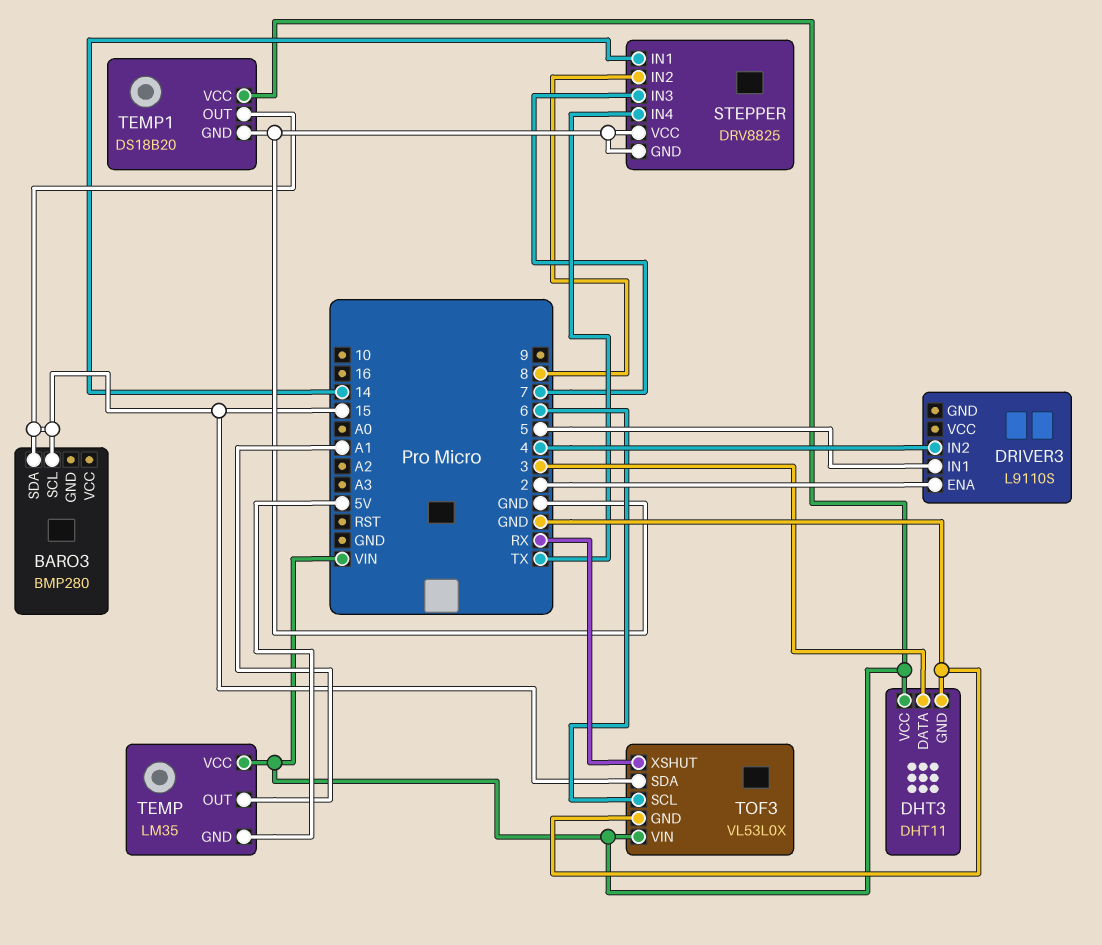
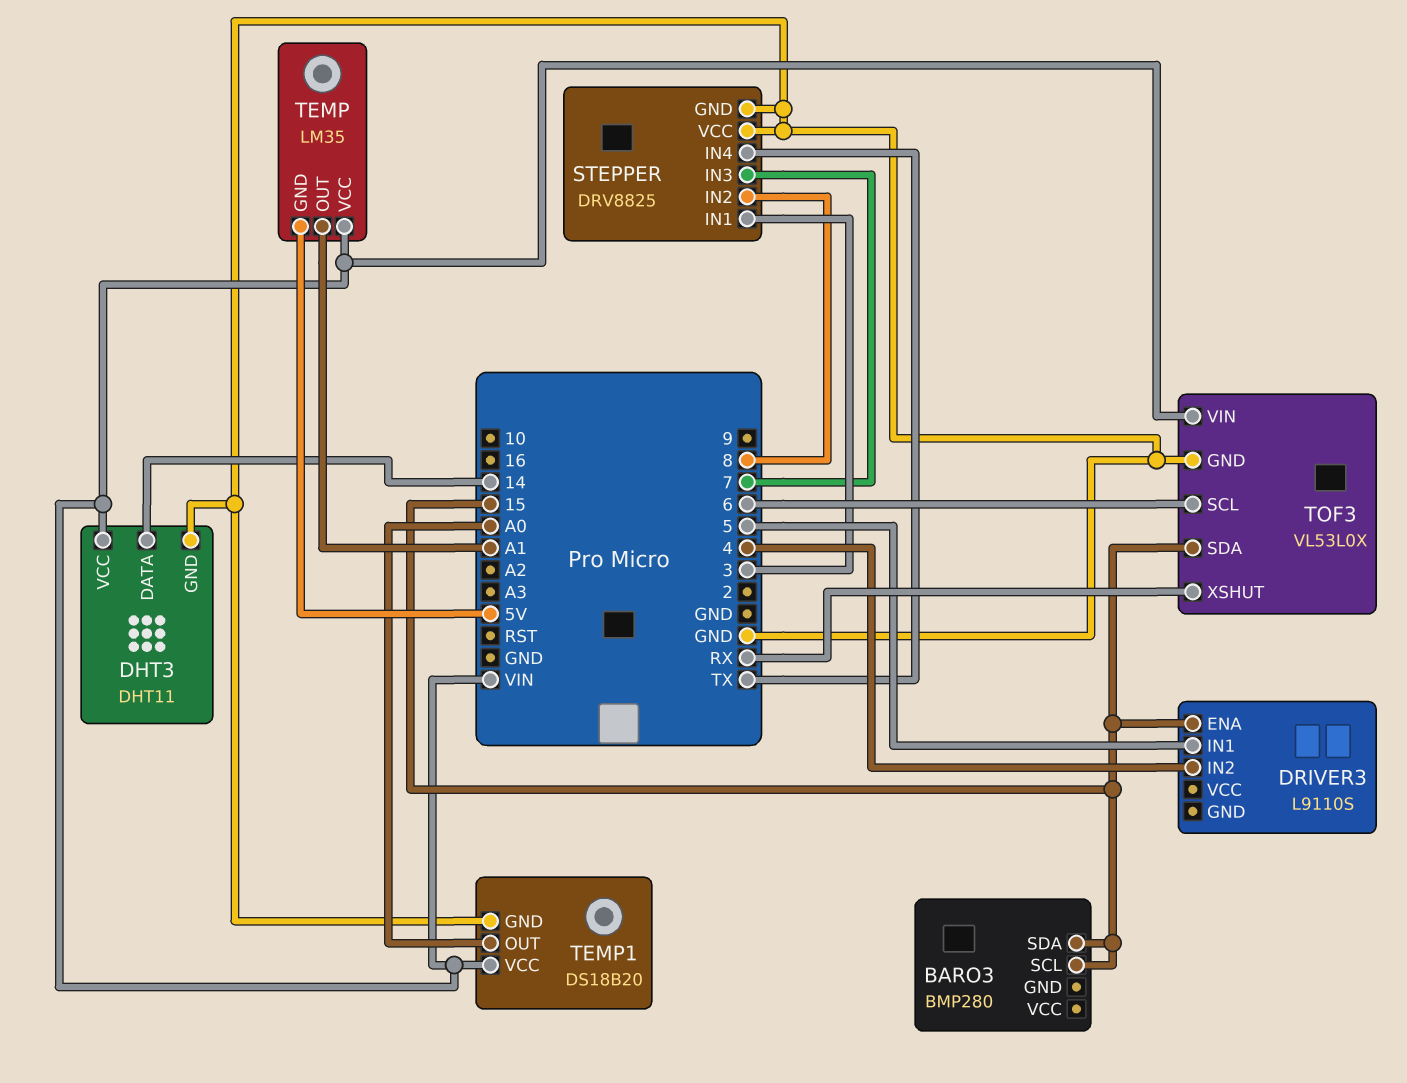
DHT3 pin DATA: 3 -> 14
DRIVER3 pin ENA: 2 -> 15
STEPPER pin IN1: 14 -> 3
TEMP1 pin OUT: 15 -> A0

